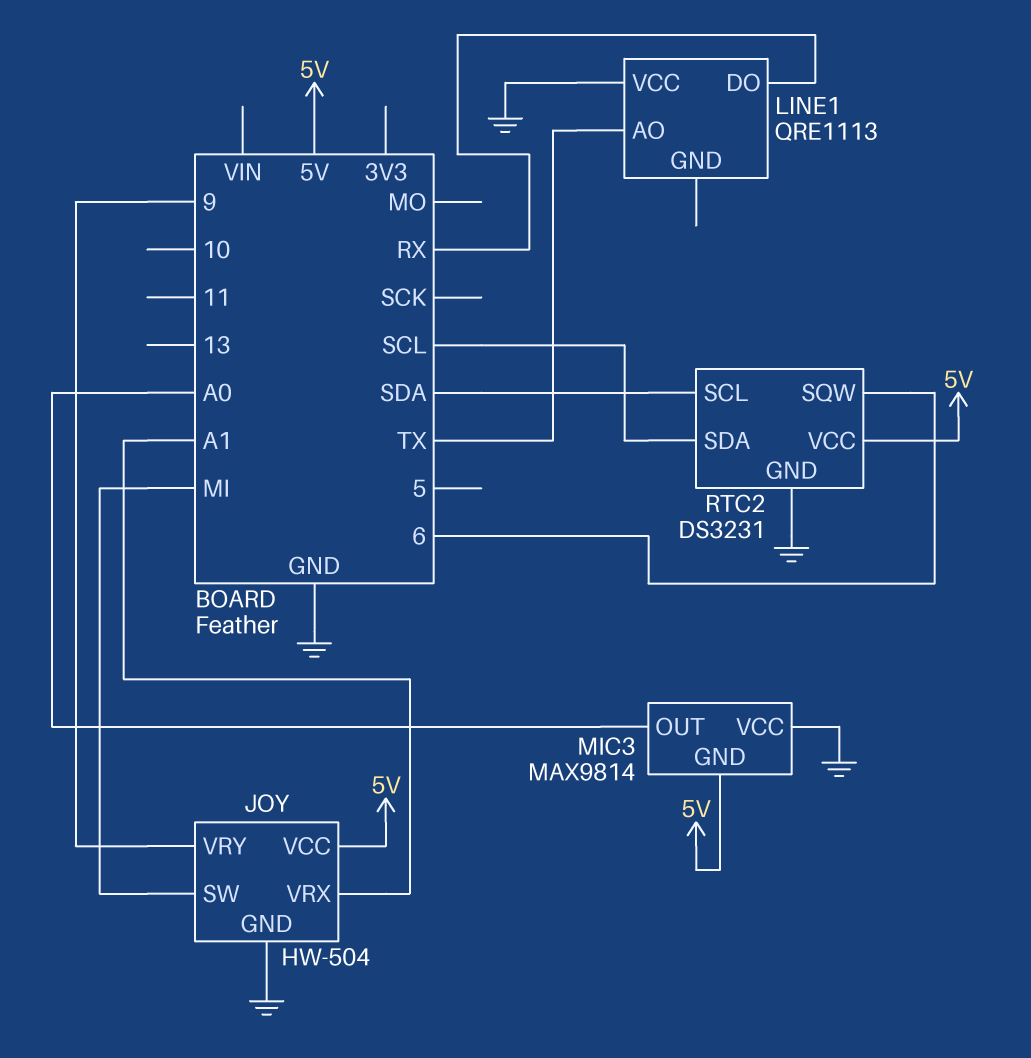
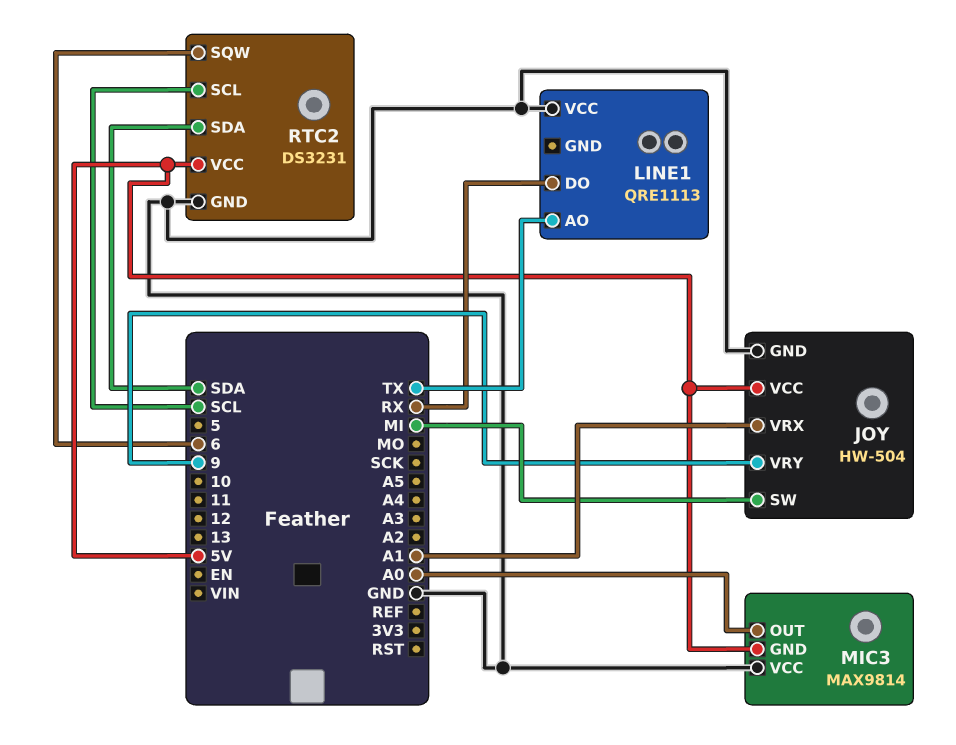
RTC2 pin SCL: SDA -> SCL
RTC2 pin SDA: SCL -> SDA

